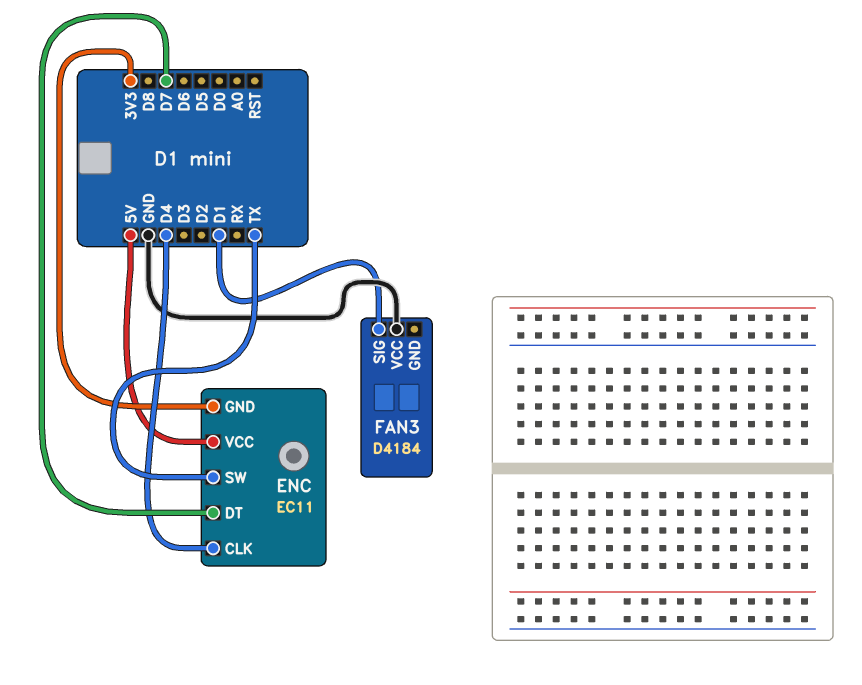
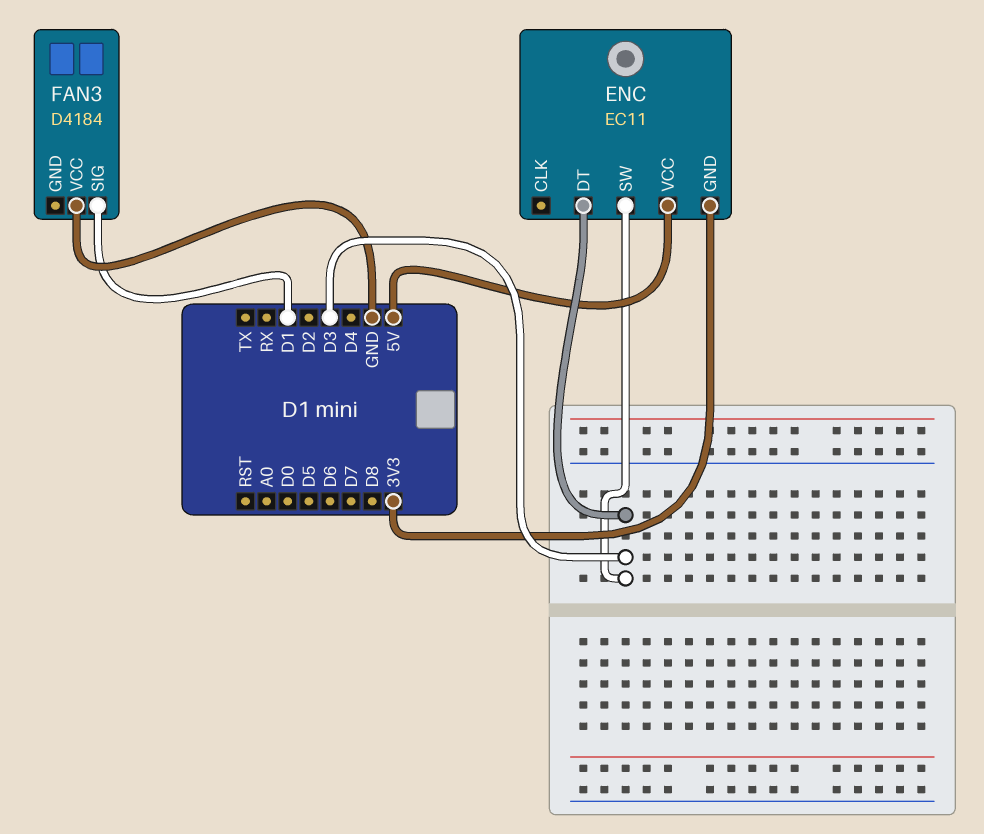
ENC pin CLK: D4 -> none
ENC pin DT: D7 -> D3
ENC pin SW: TX -> D3

